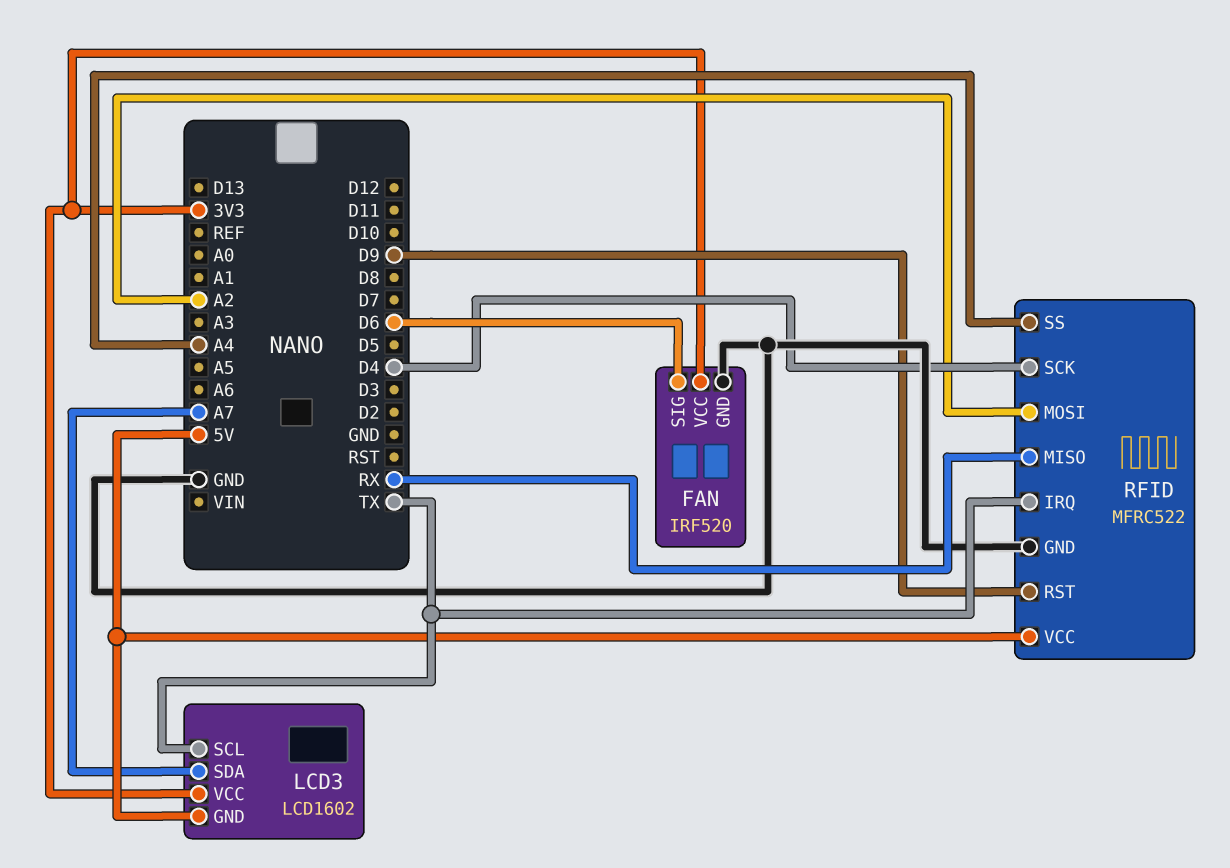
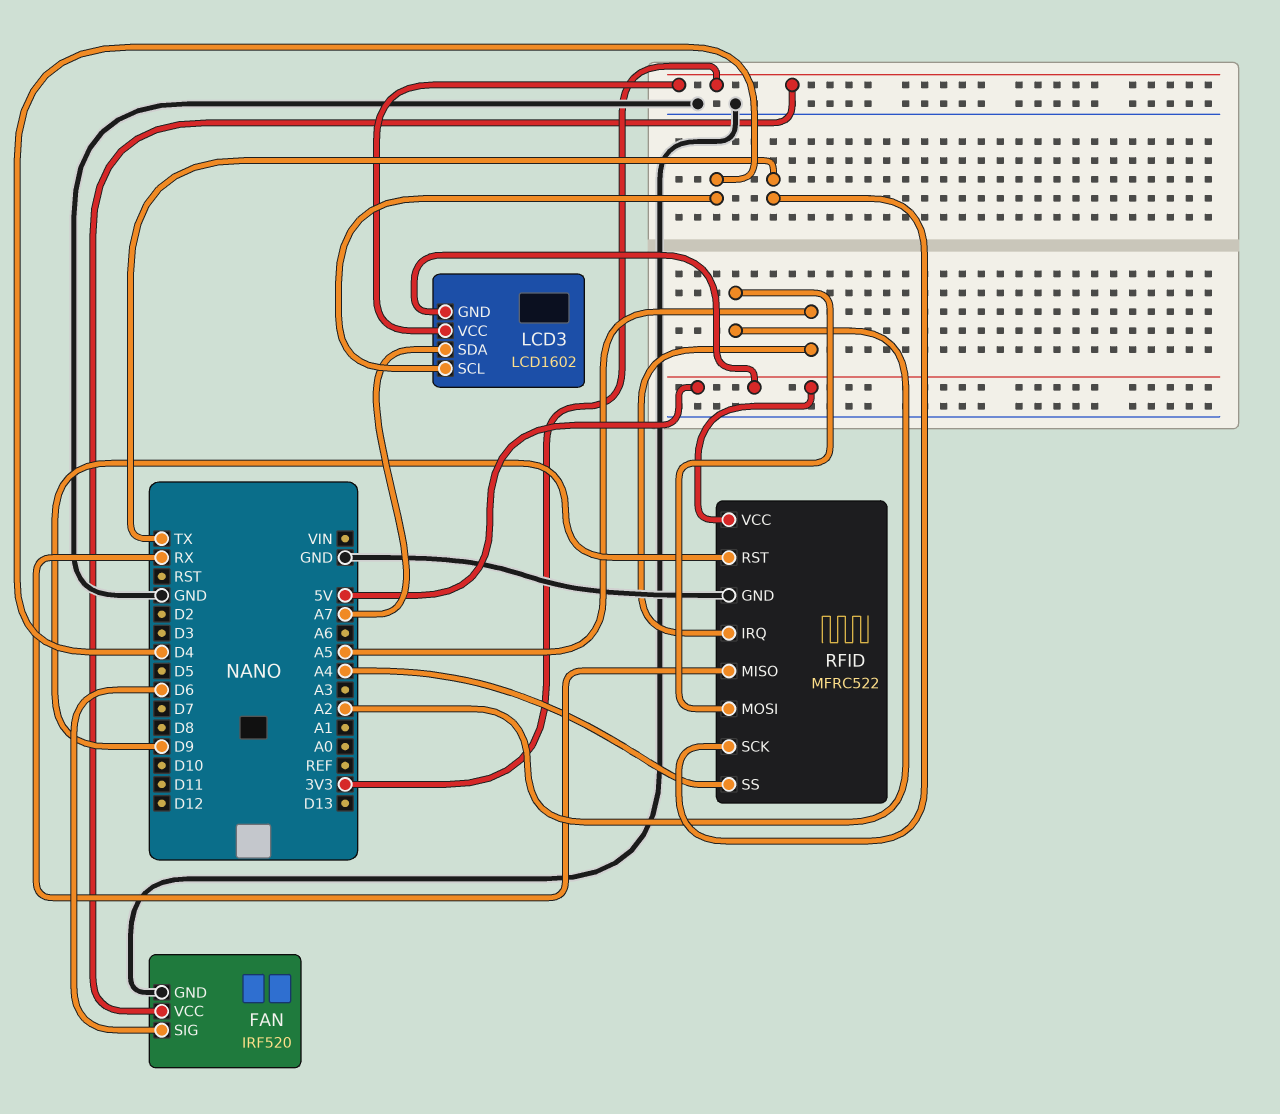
LCD3 pin SCL: TX -> D4
RFID pin IRQ: TX -> A5
RFID pin SCK: D4 -> TX

